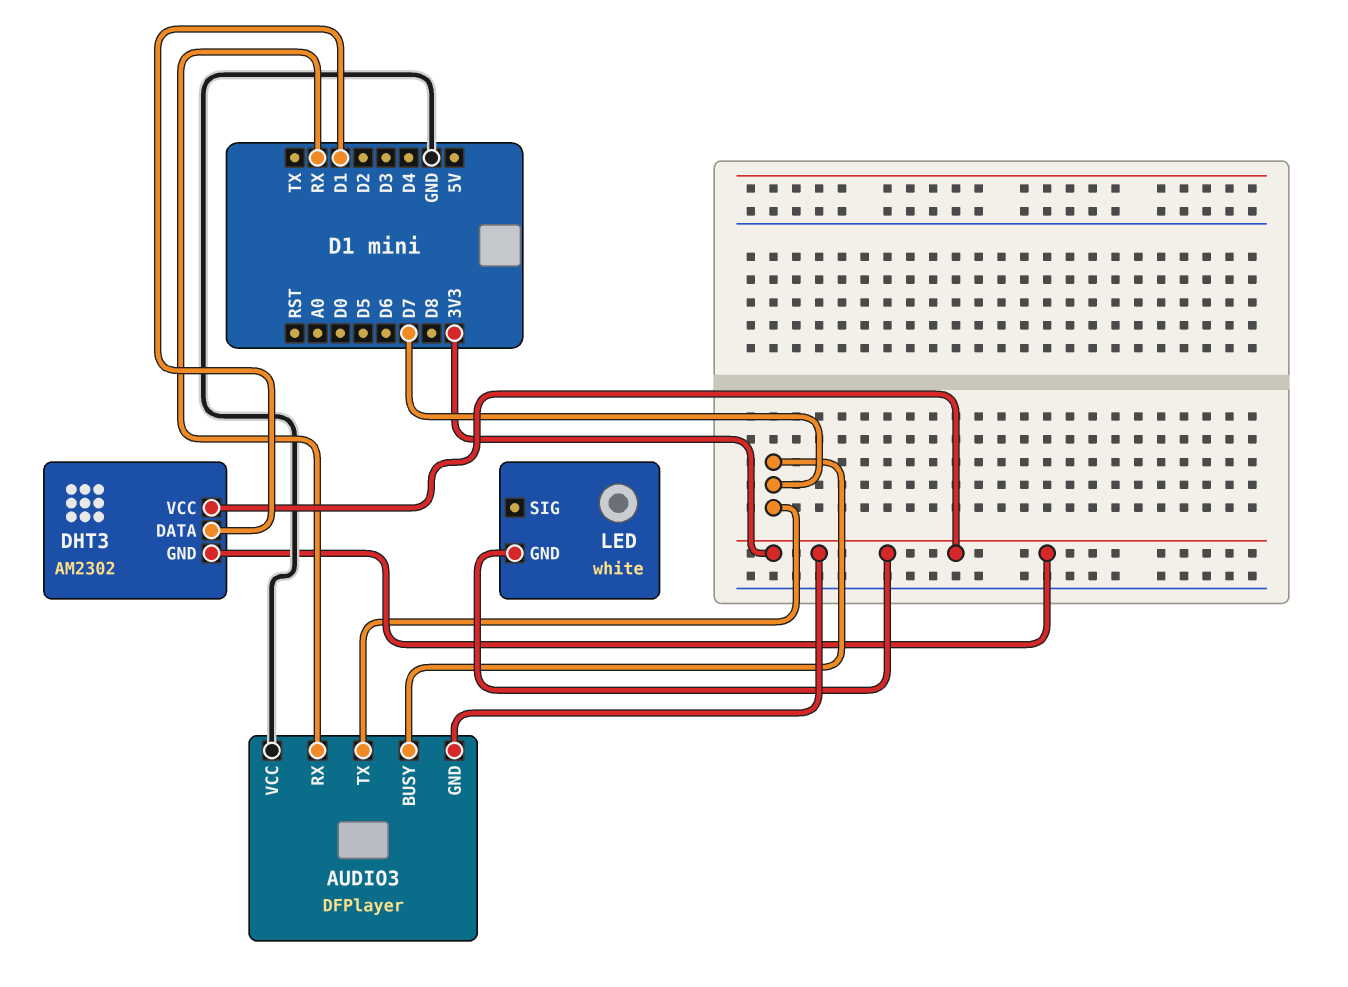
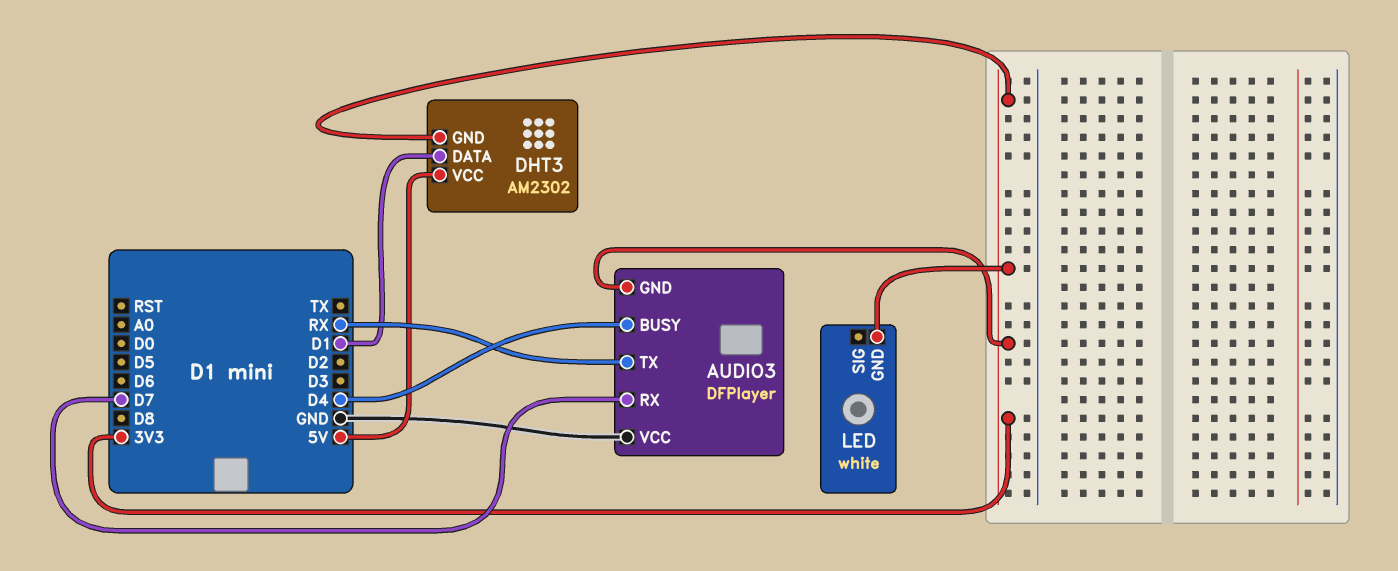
AUDIO3 pin BUSY: D7 -> D4
AUDIO3 pin RX: RX -> D7
AUDIO3 pin TX: D7 -> RX
DHT3 pin VCC: 3V3 -> 5V

